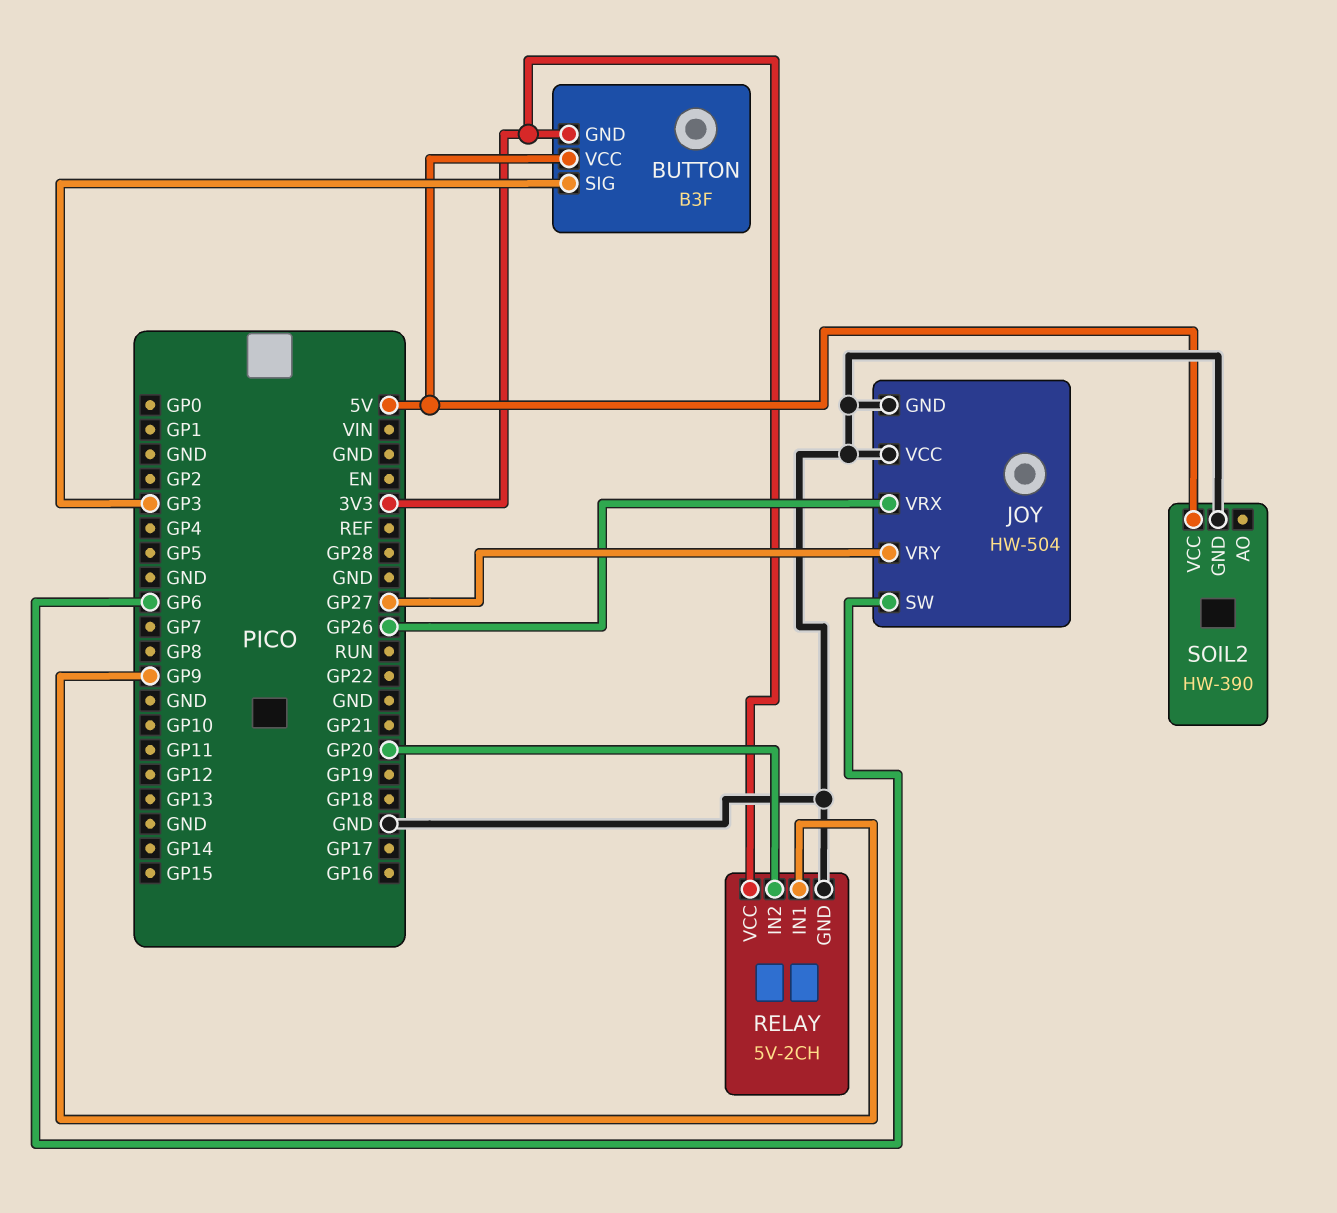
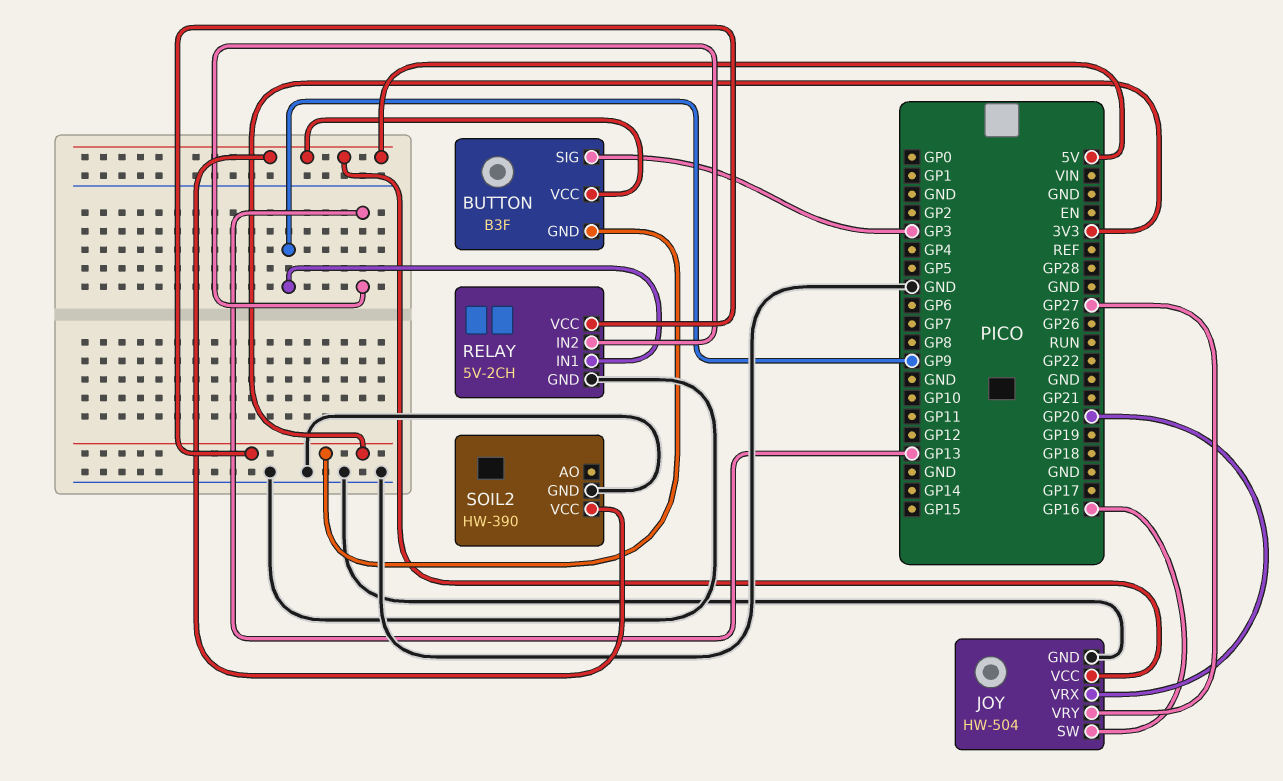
JOY pin SW: GP6 -> GP16
JOY pin VCC: GND -> 5V
JOY pin VRX: GP26 -> GP20
RELAY pin IN2: GP20 -> GP13

